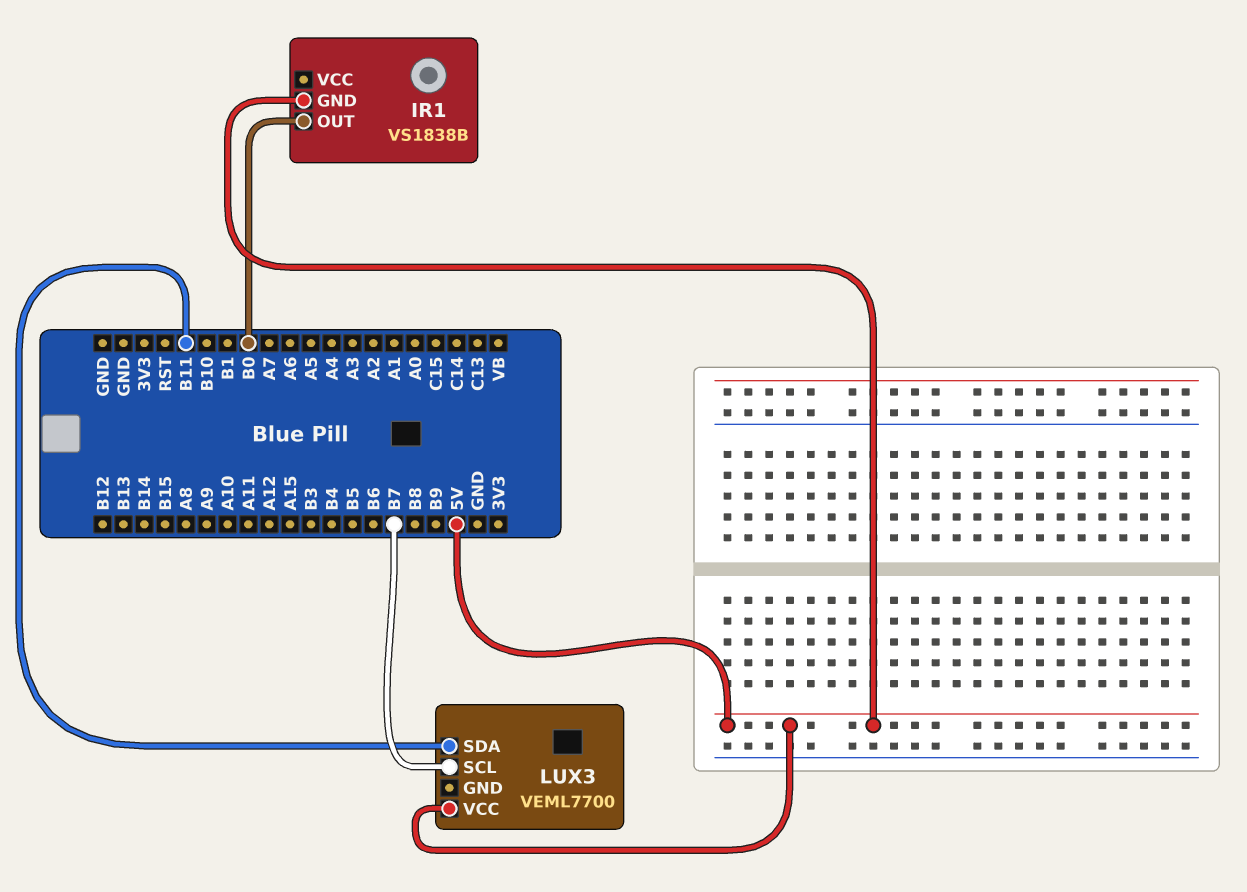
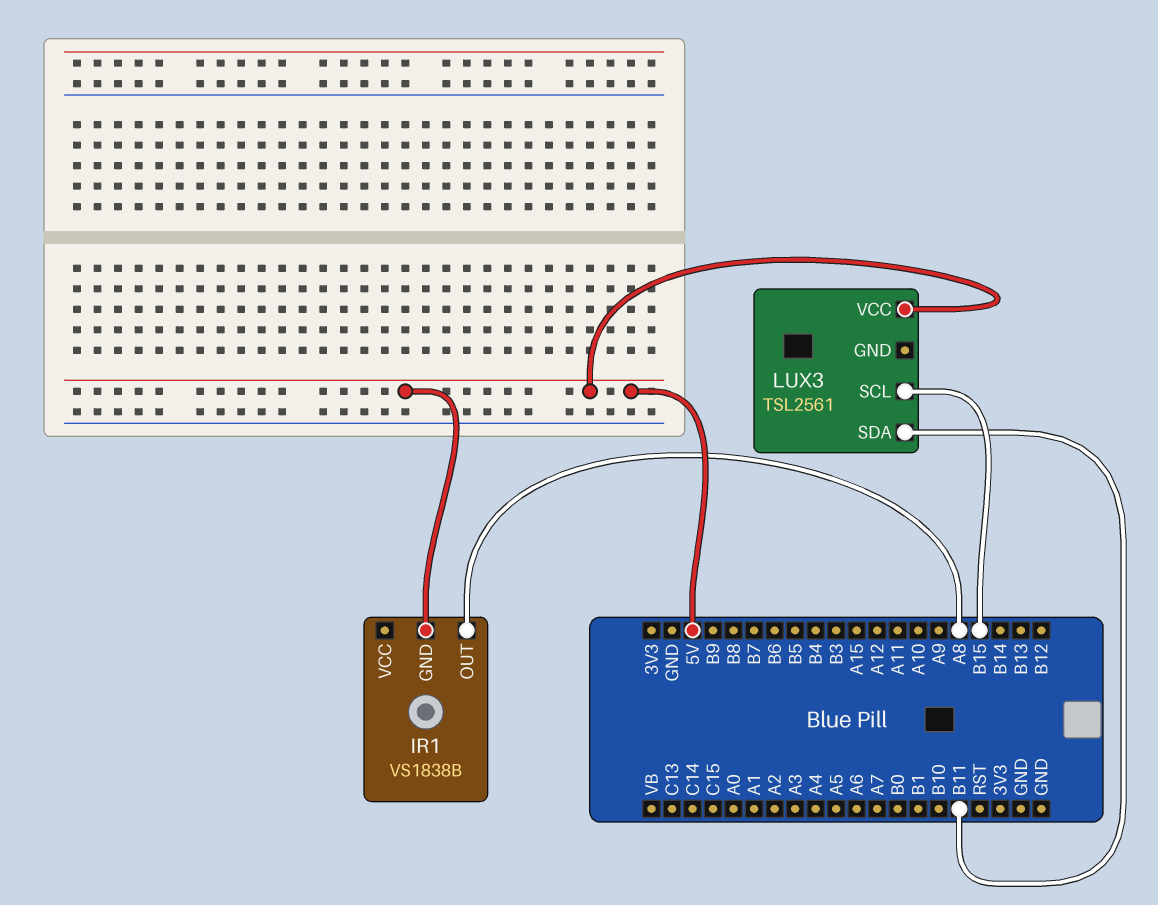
IR1 pin OUT: B0 -> A8
LUX3: VEML7700 -> TSL2561
LUX3 pin SCL: B7 -> B15

